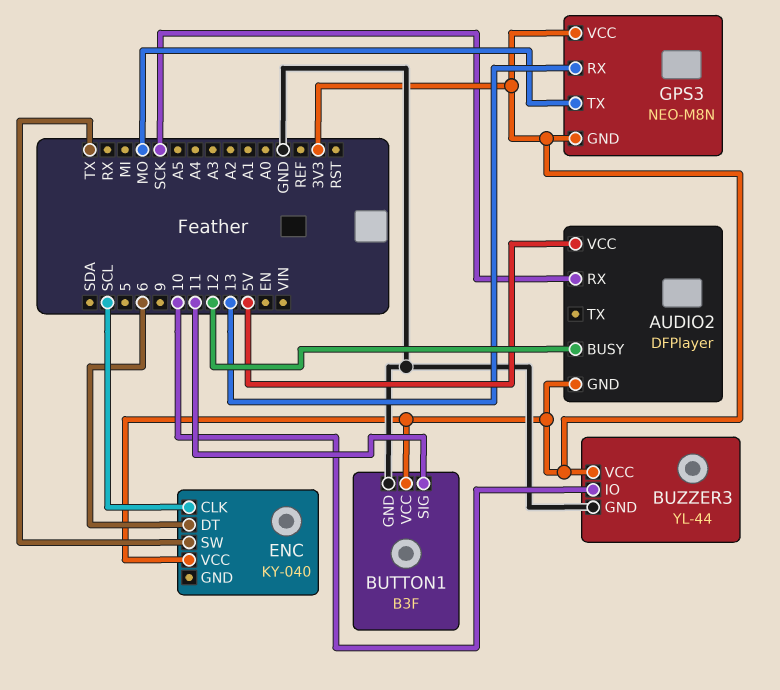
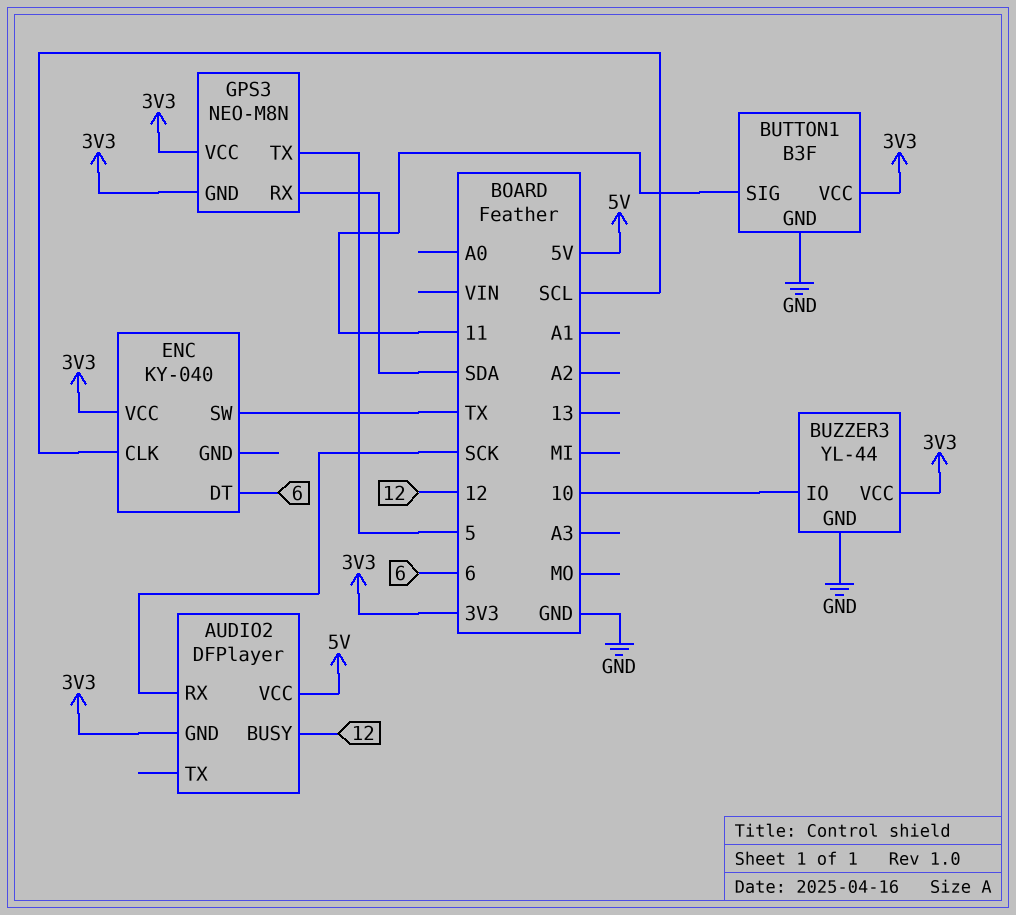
GPS3 pin RX: 13 -> SDA
GPS3 pin TX: MO -> 5

